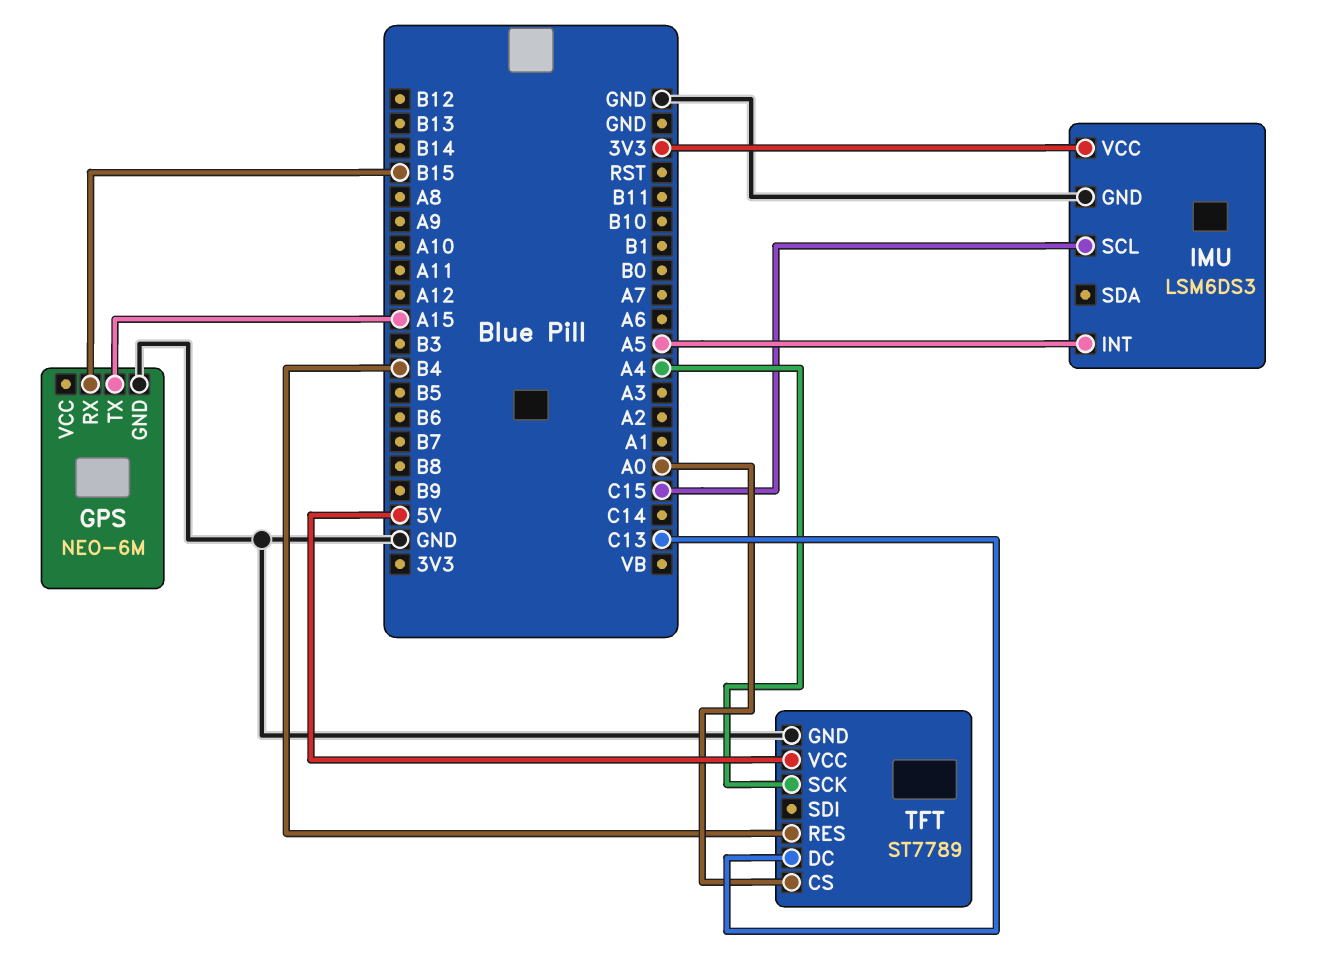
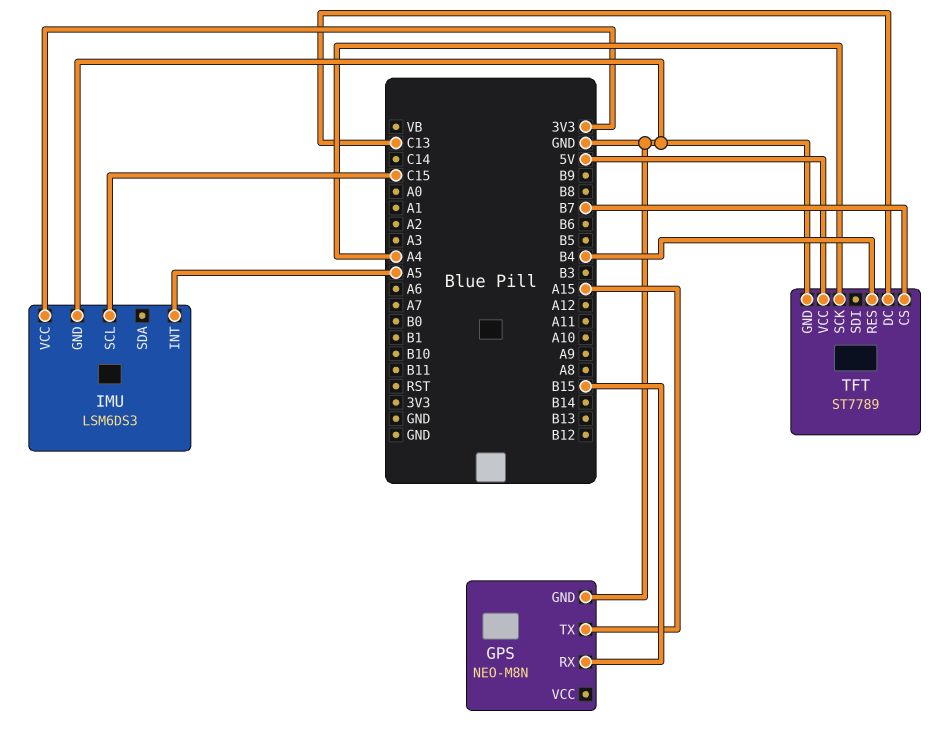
GPS: NEO-6M -> NEO-M8N
TFT pin CS: A0 -> B7

